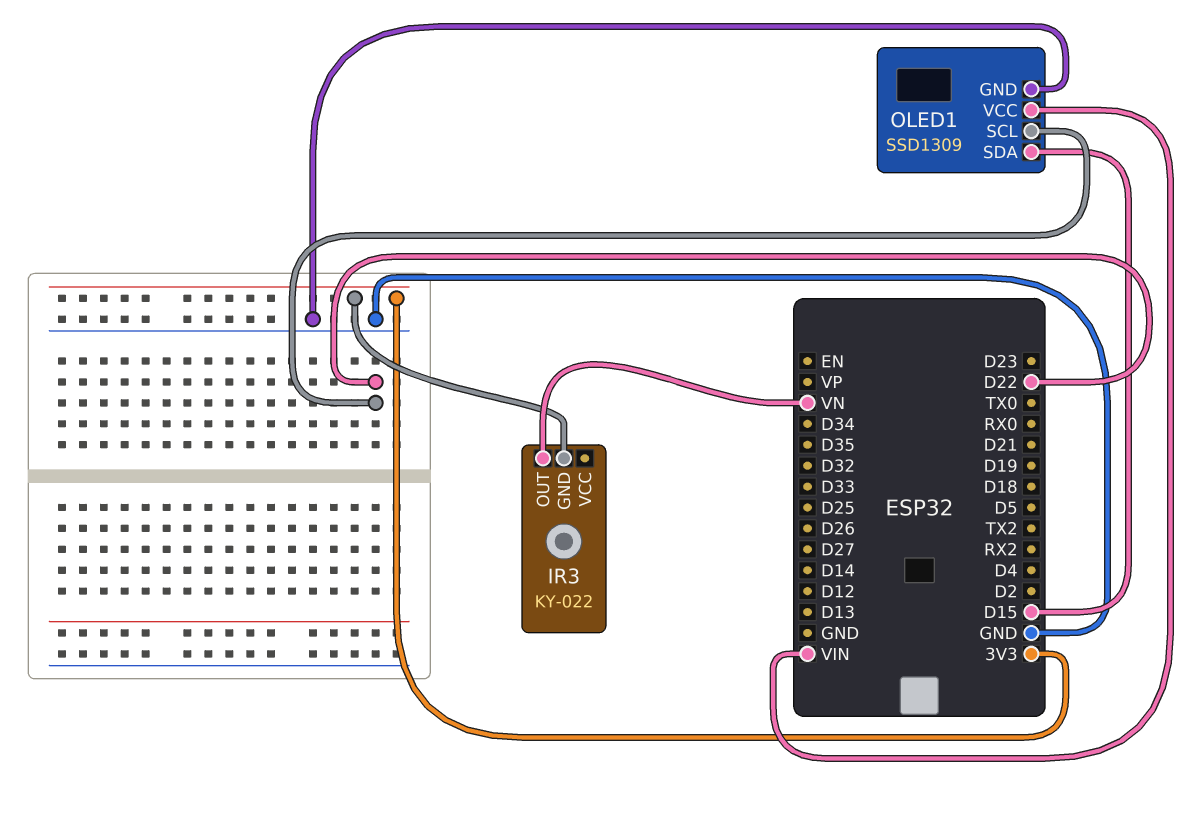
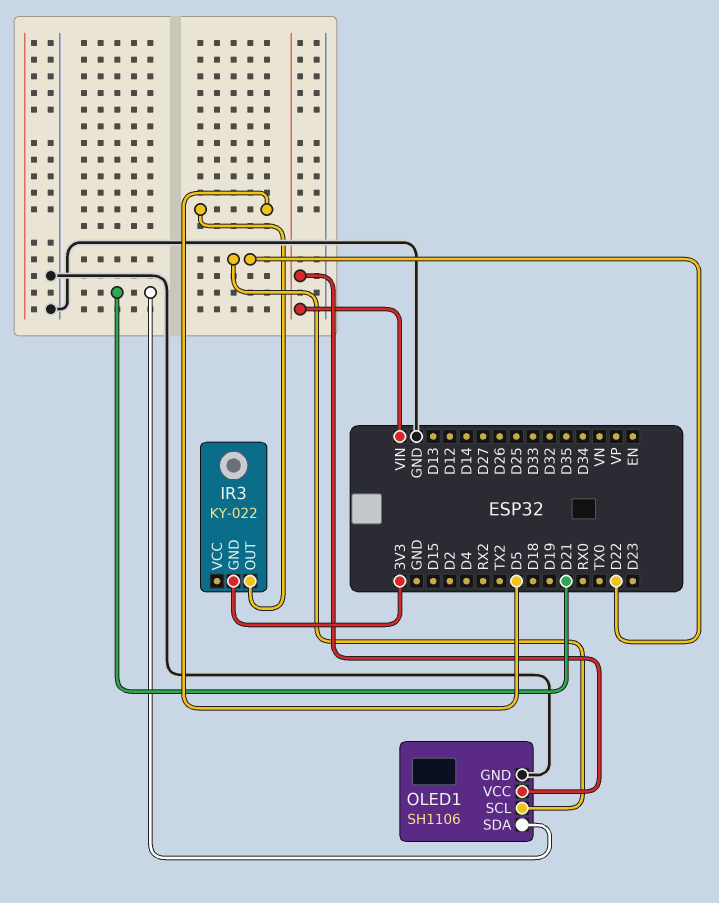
IR3 pin OUT: VN -> D5
OLED1: SSD1309 -> SH1106
OLED1 pin SDA: D15 -> D21

